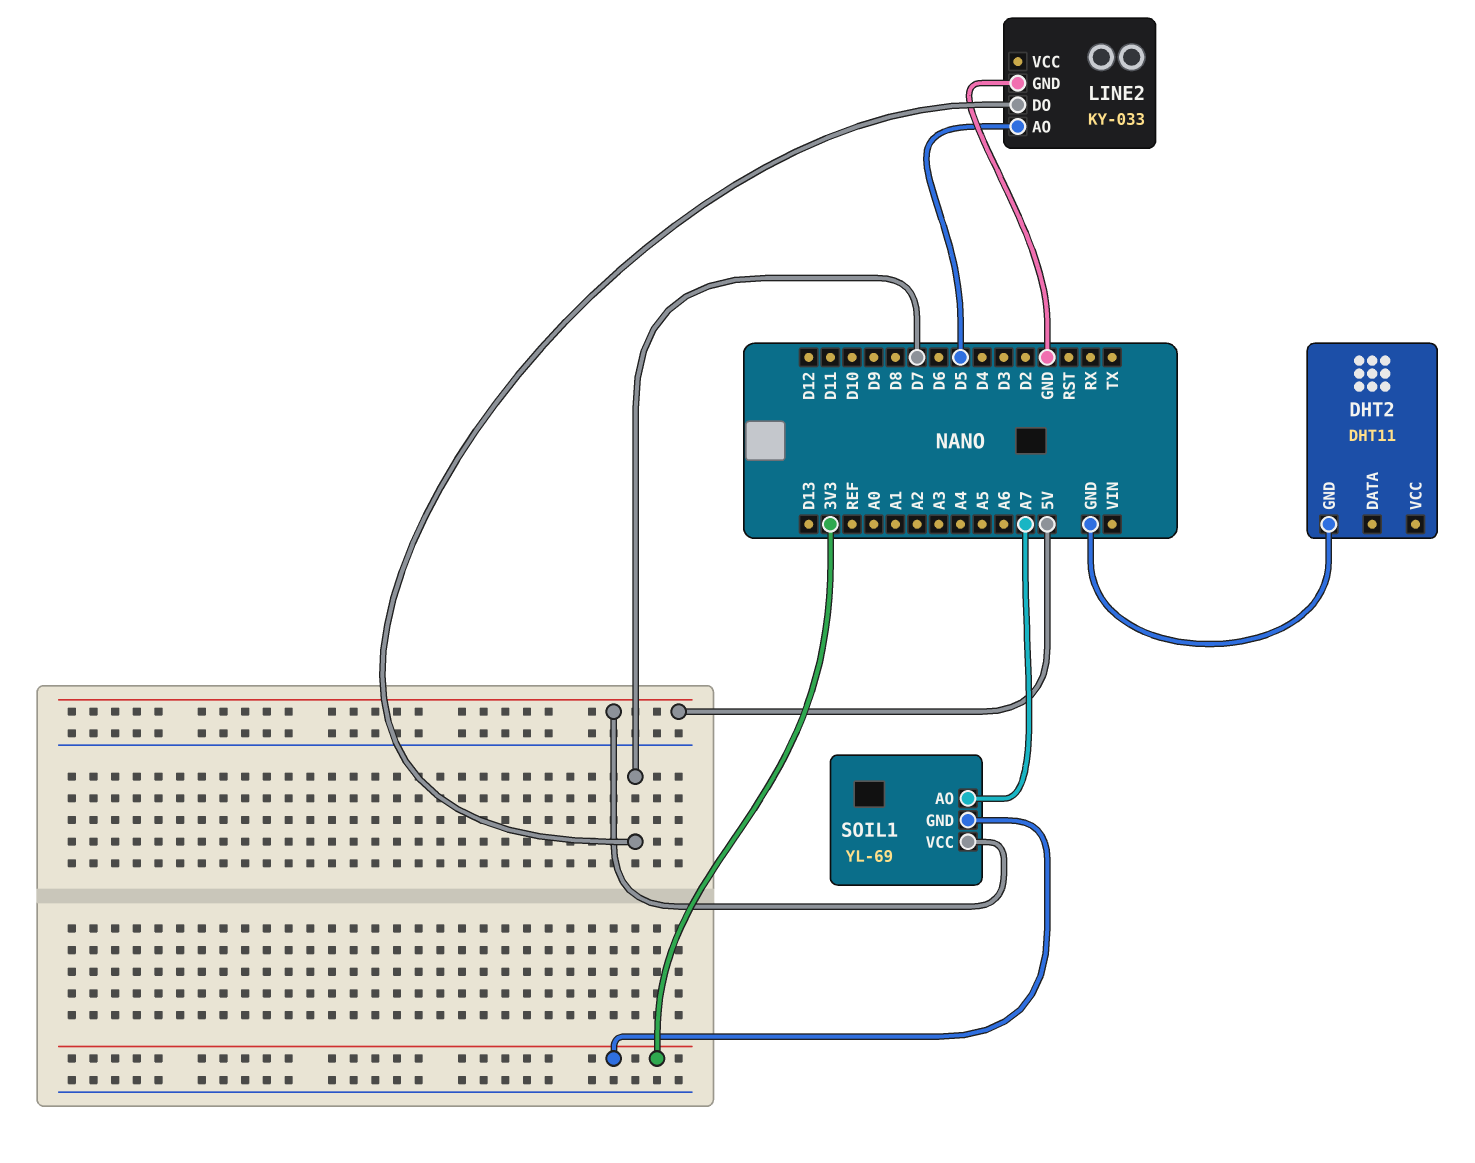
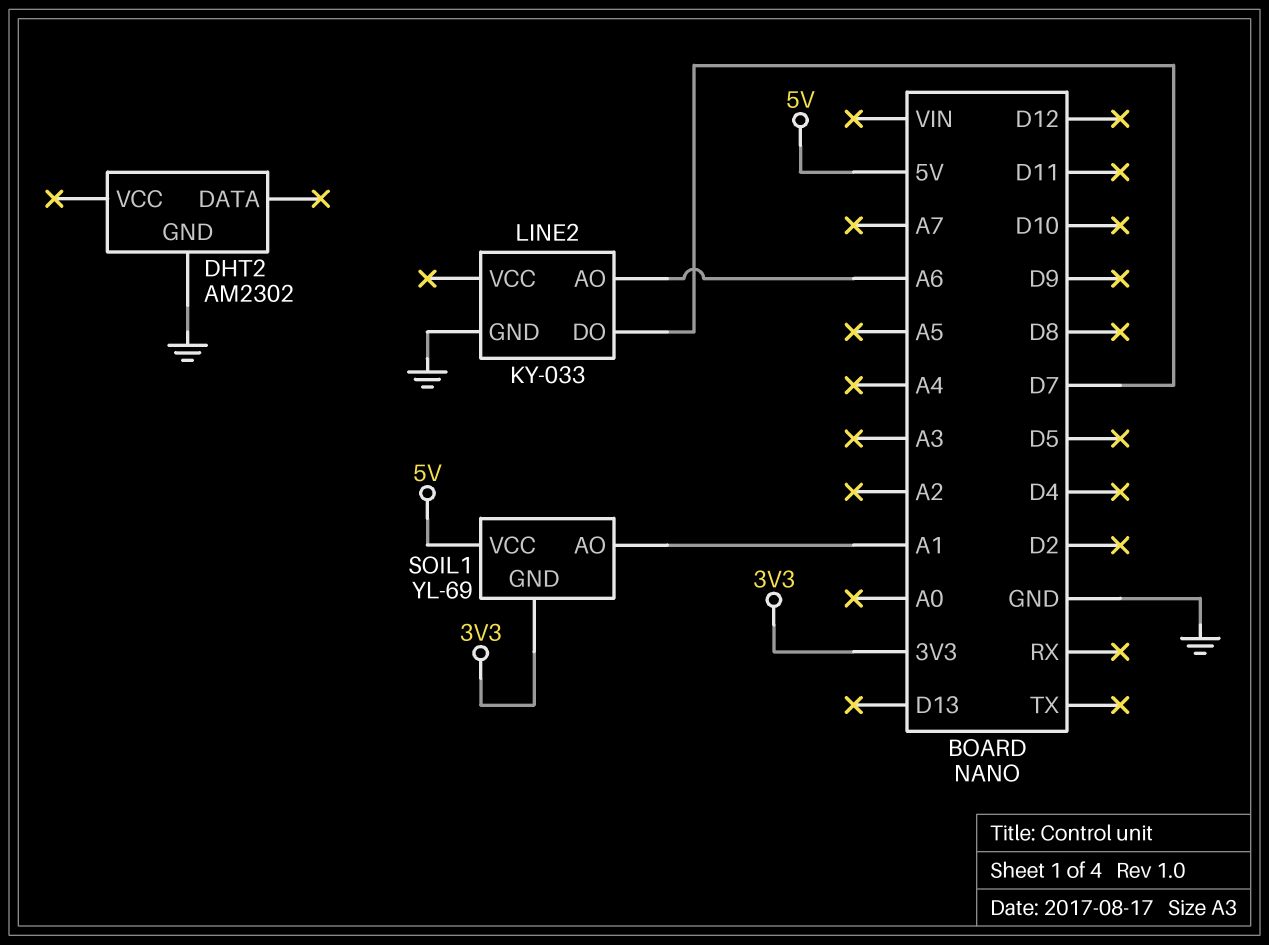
DHT2: DHT11 -> AM2302
LINE2 pin AO: D5 -> A6
SOIL1 pin AO: A7 -> A1

